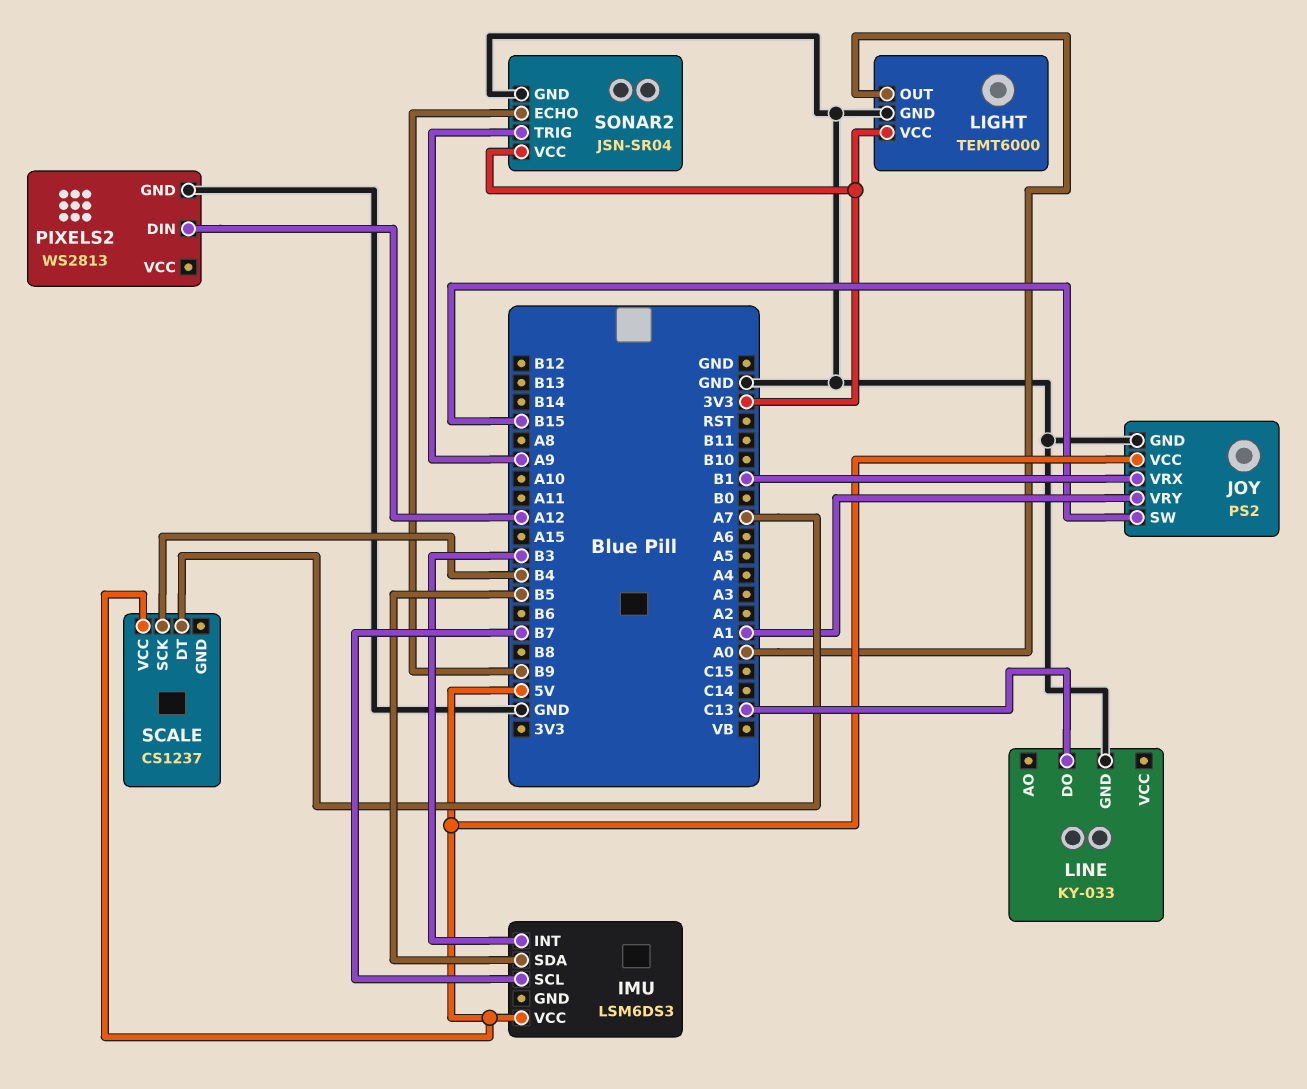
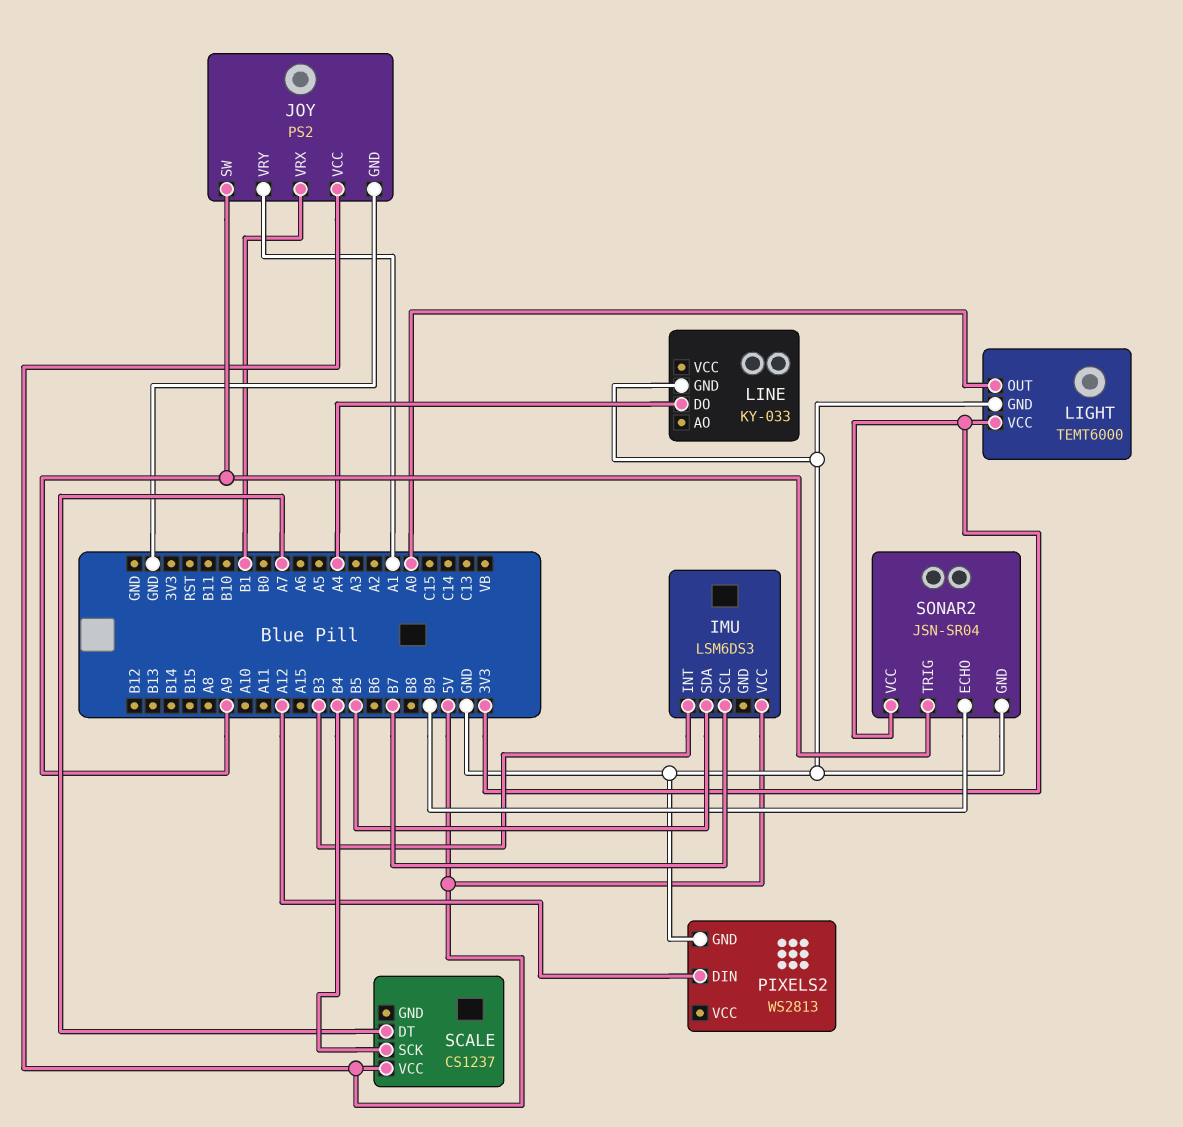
JOY pin SW: B15 -> A9
LINE pin DO: C13 -> A4

